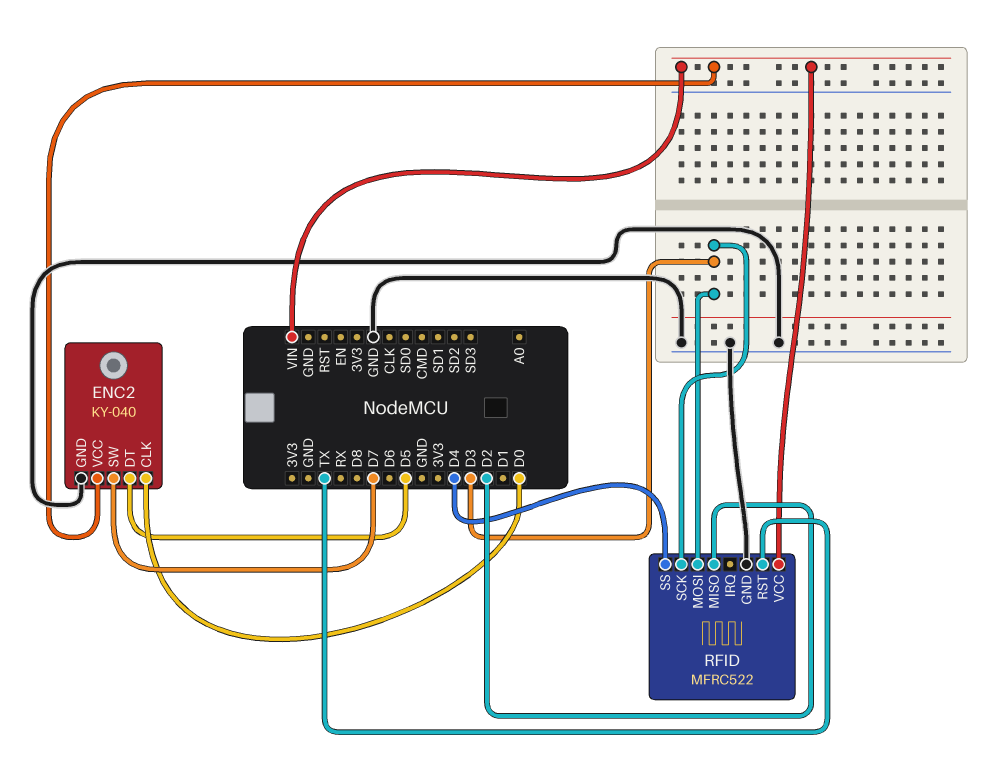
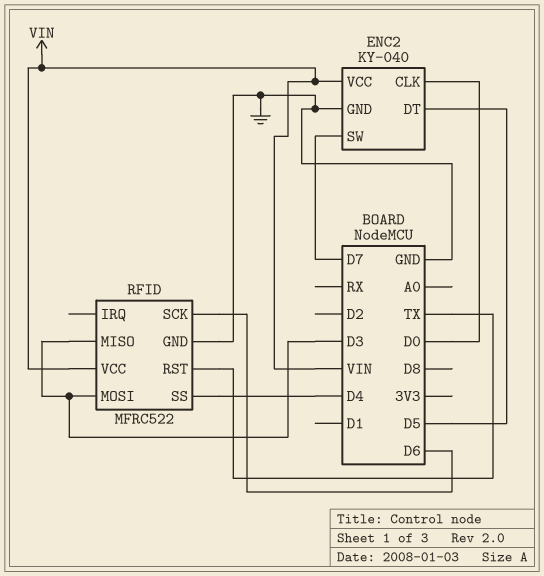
RFID pin MISO: D2 -> D3
RFID pin SCK: D3 -> D6

